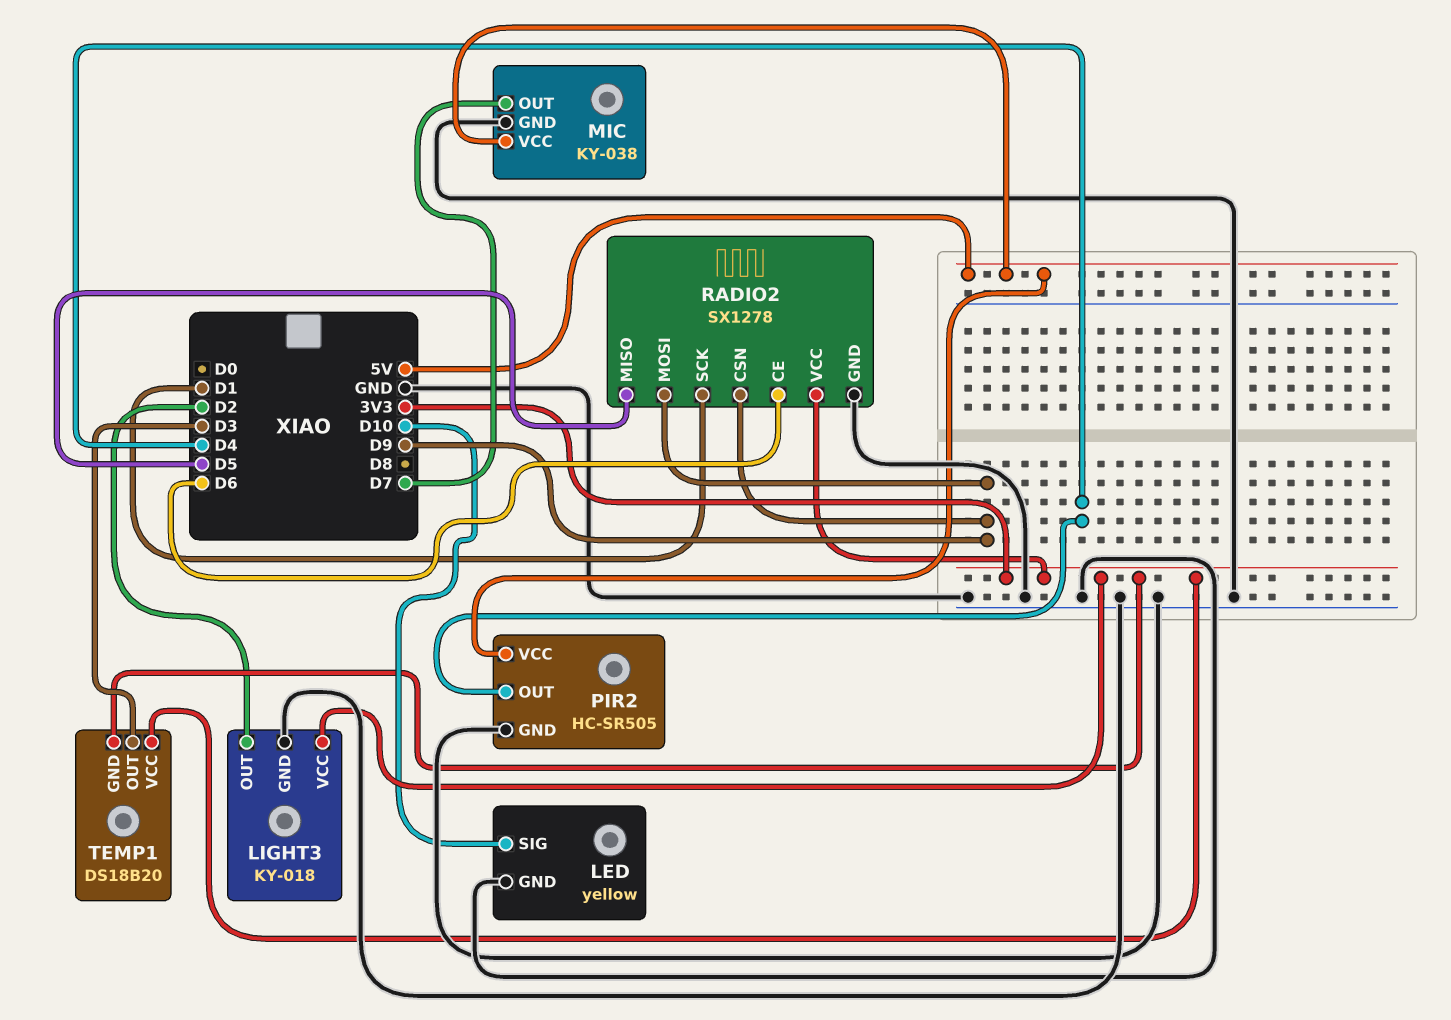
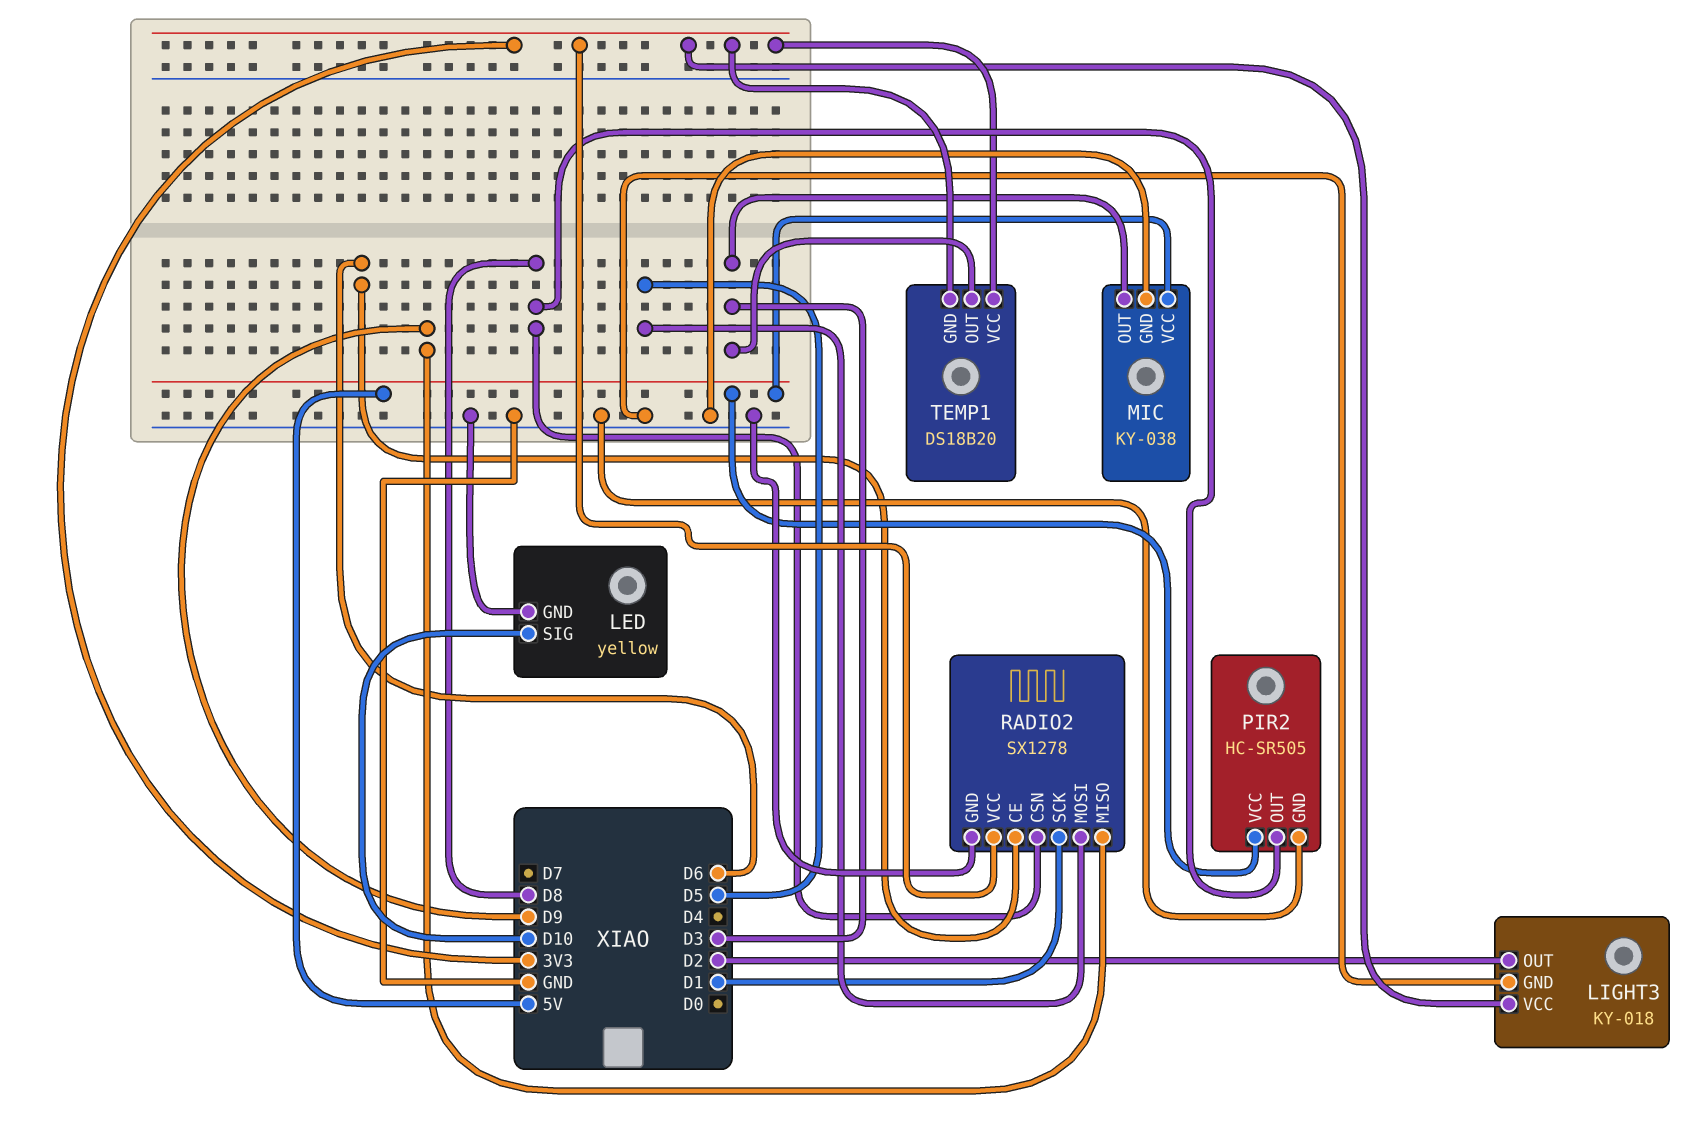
MIC pin OUT: D7 -> D3
PIR2 pin OUT: D4 -> D8
RADIO2 pin CSN: D9 -> D8
RADIO2 pin MISO: D5 -> D9
RADIO2 pin MOSI: D9 -> D5

